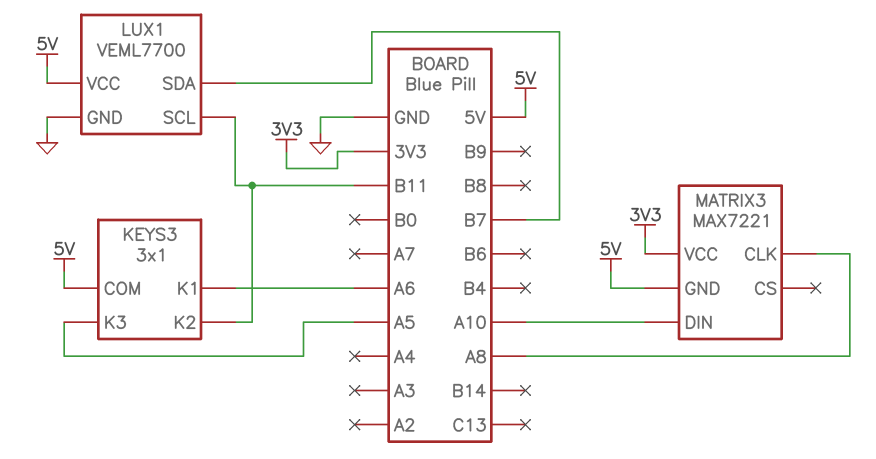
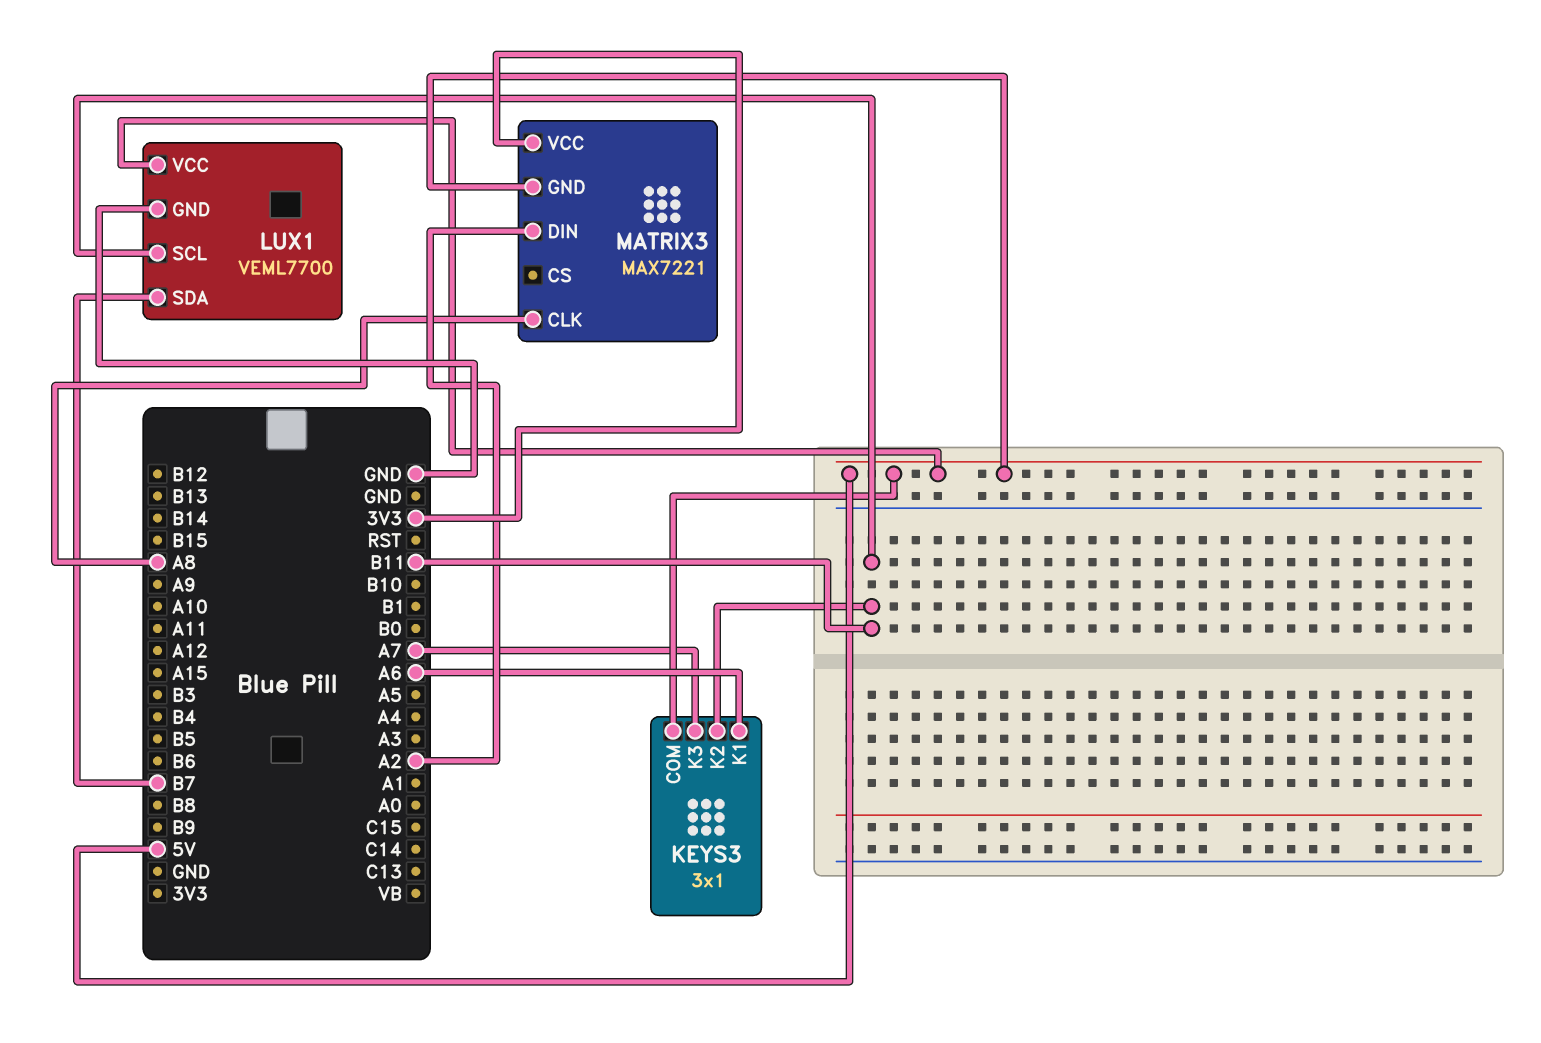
KEYS3 pin K3: A5 -> A7
MATRIX3 pin DIN: A10 -> A2

